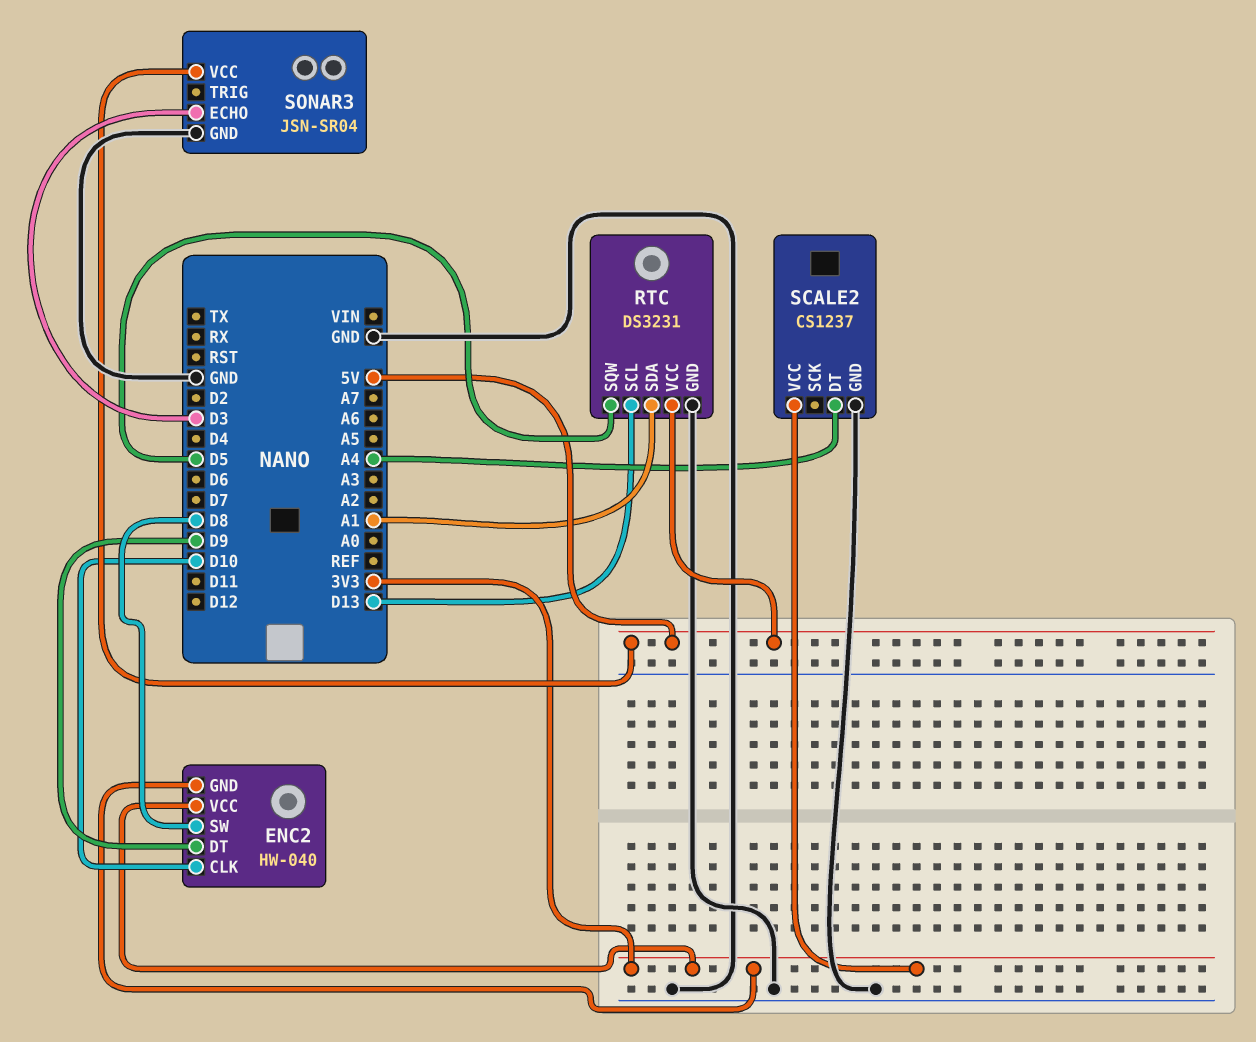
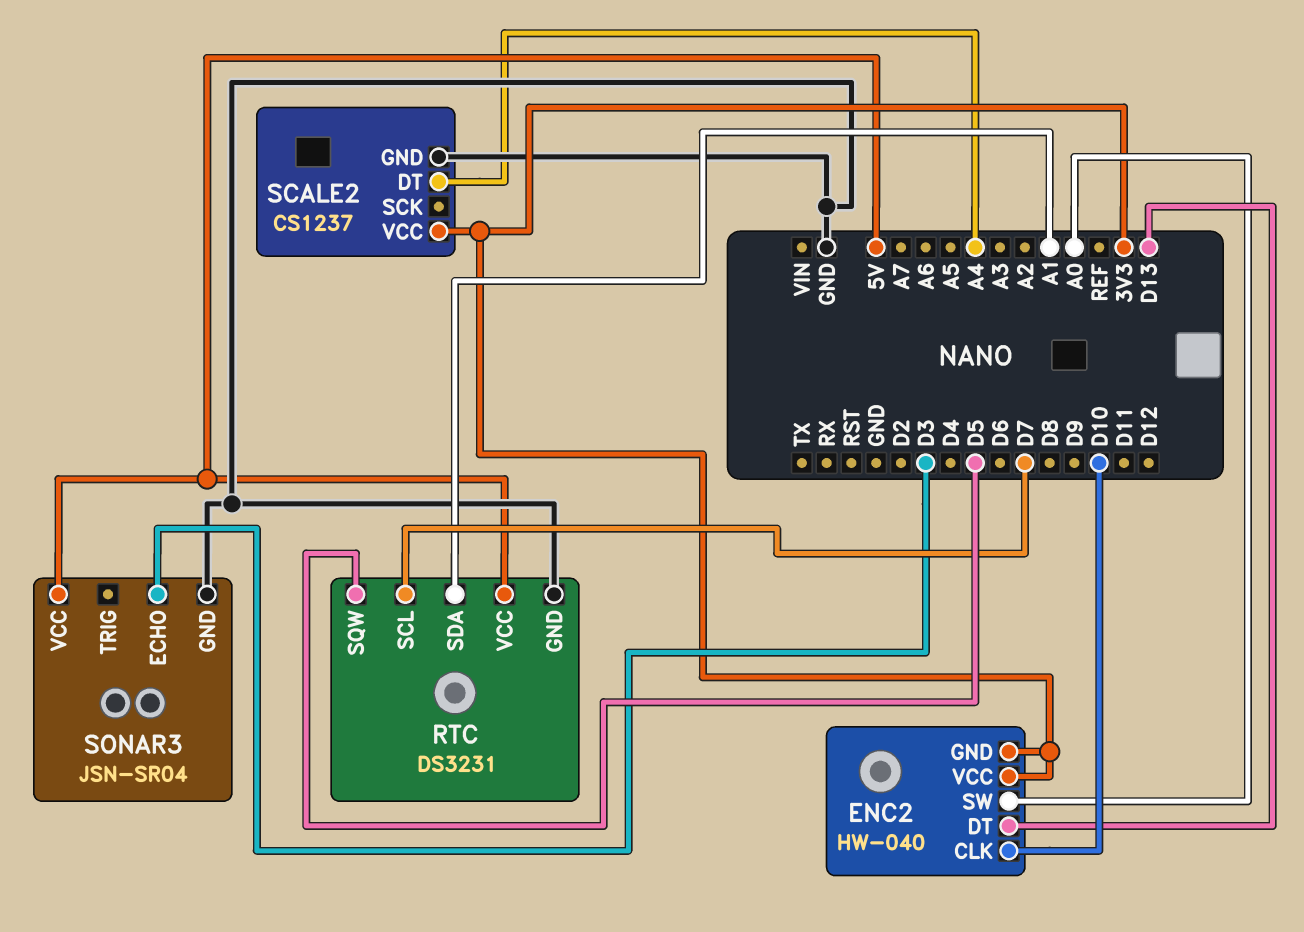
ENC2 pin DT: D9 -> D13
ENC2 pin SW: D8 -> A0
RTC pin SCL: D13 -> D7

